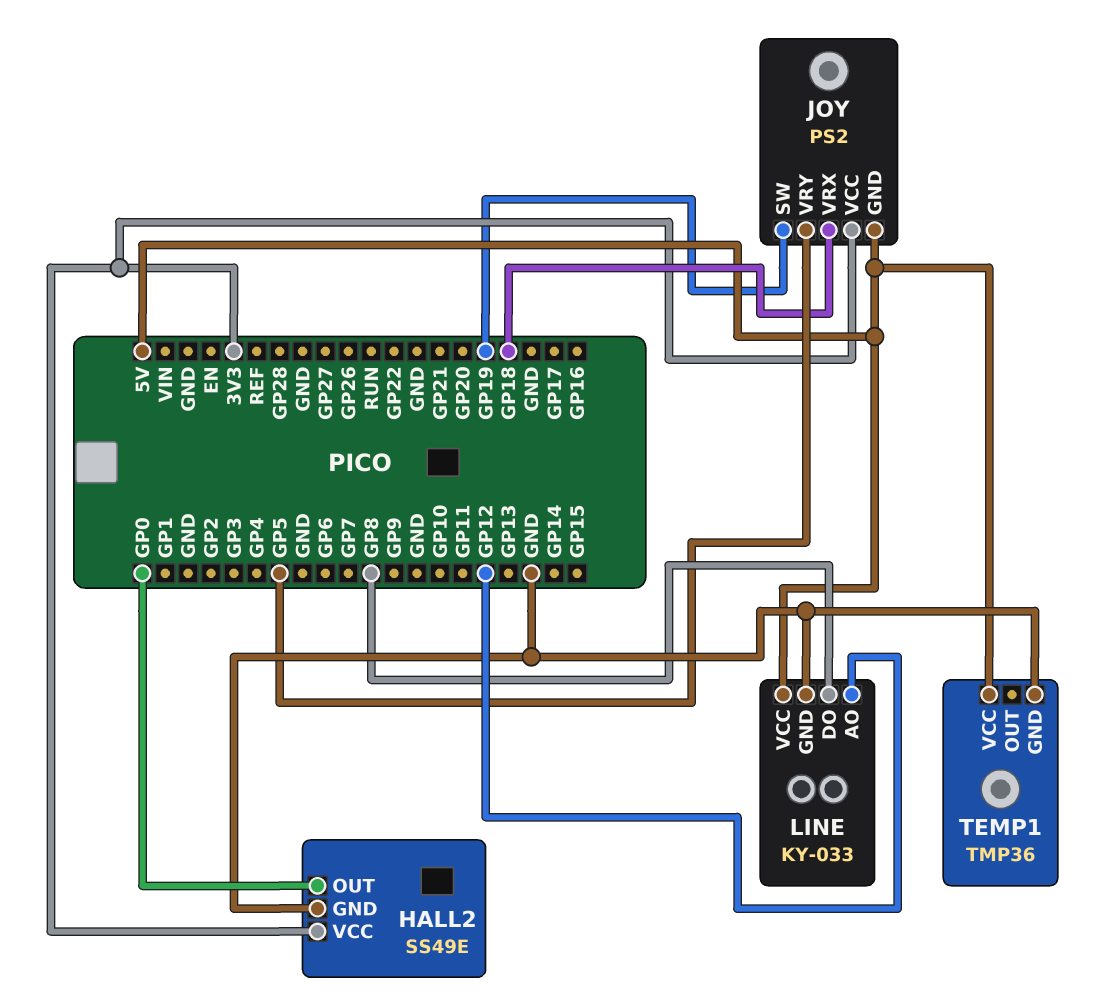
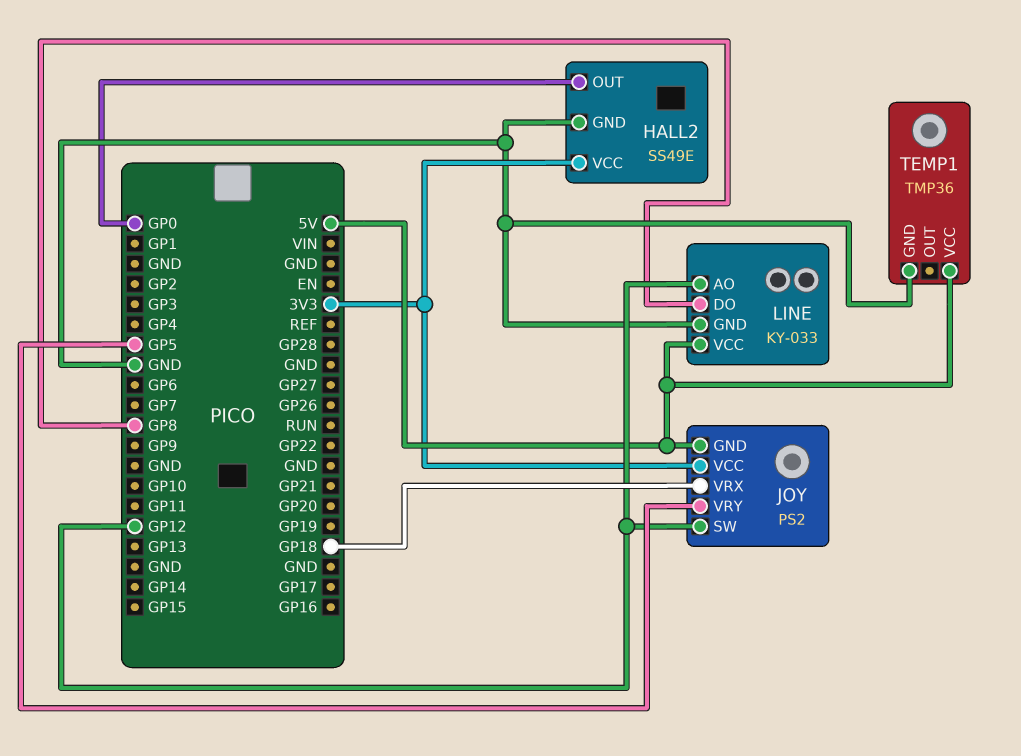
JOY pin SW: GP19 -> GP12

